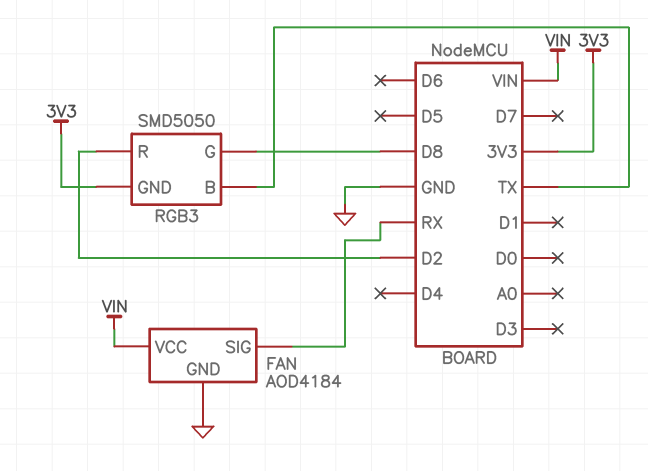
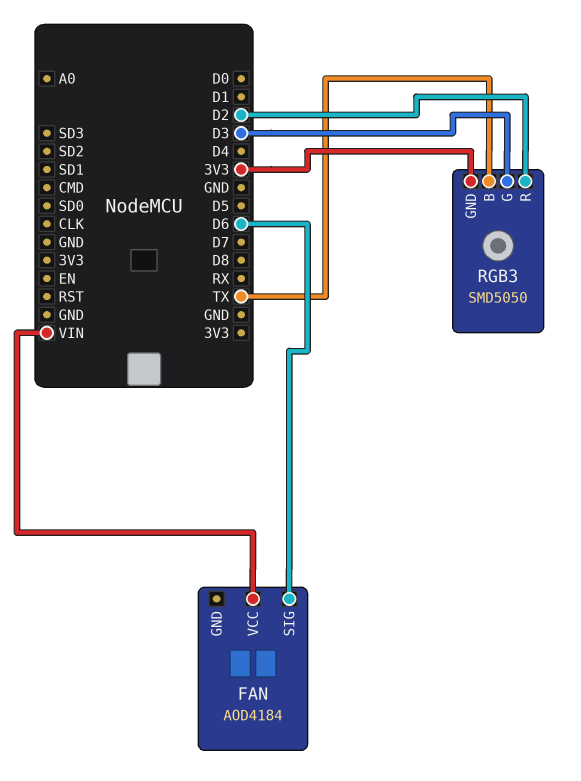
FAN pin GND: GND -> none
FAN pin SIG: RX -> D6
RGB3 pin G: D8 -> D3

